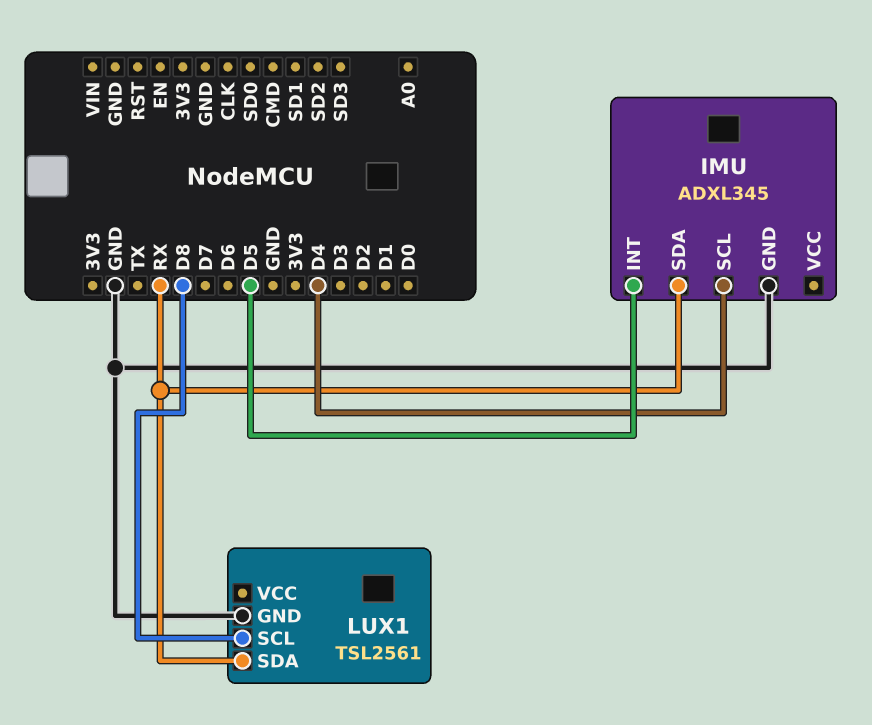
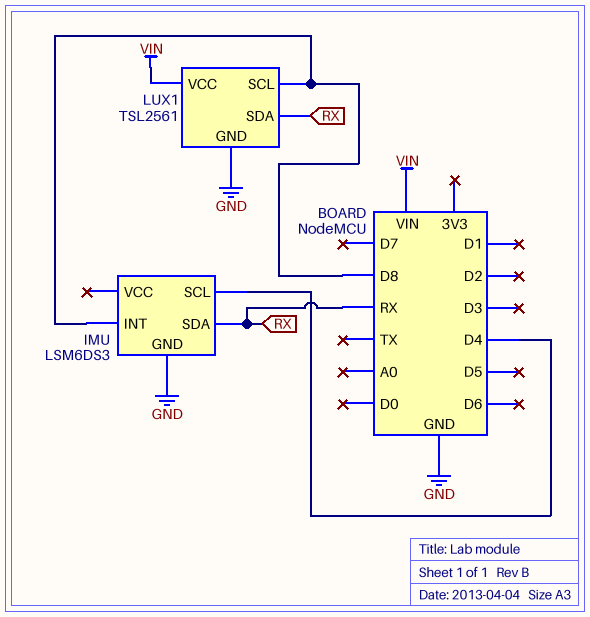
IMU: ADXL345 -> LSM6DS3
IMU pin INT: D5 -> D8
LUX1 pin VCC: none -> VIN

